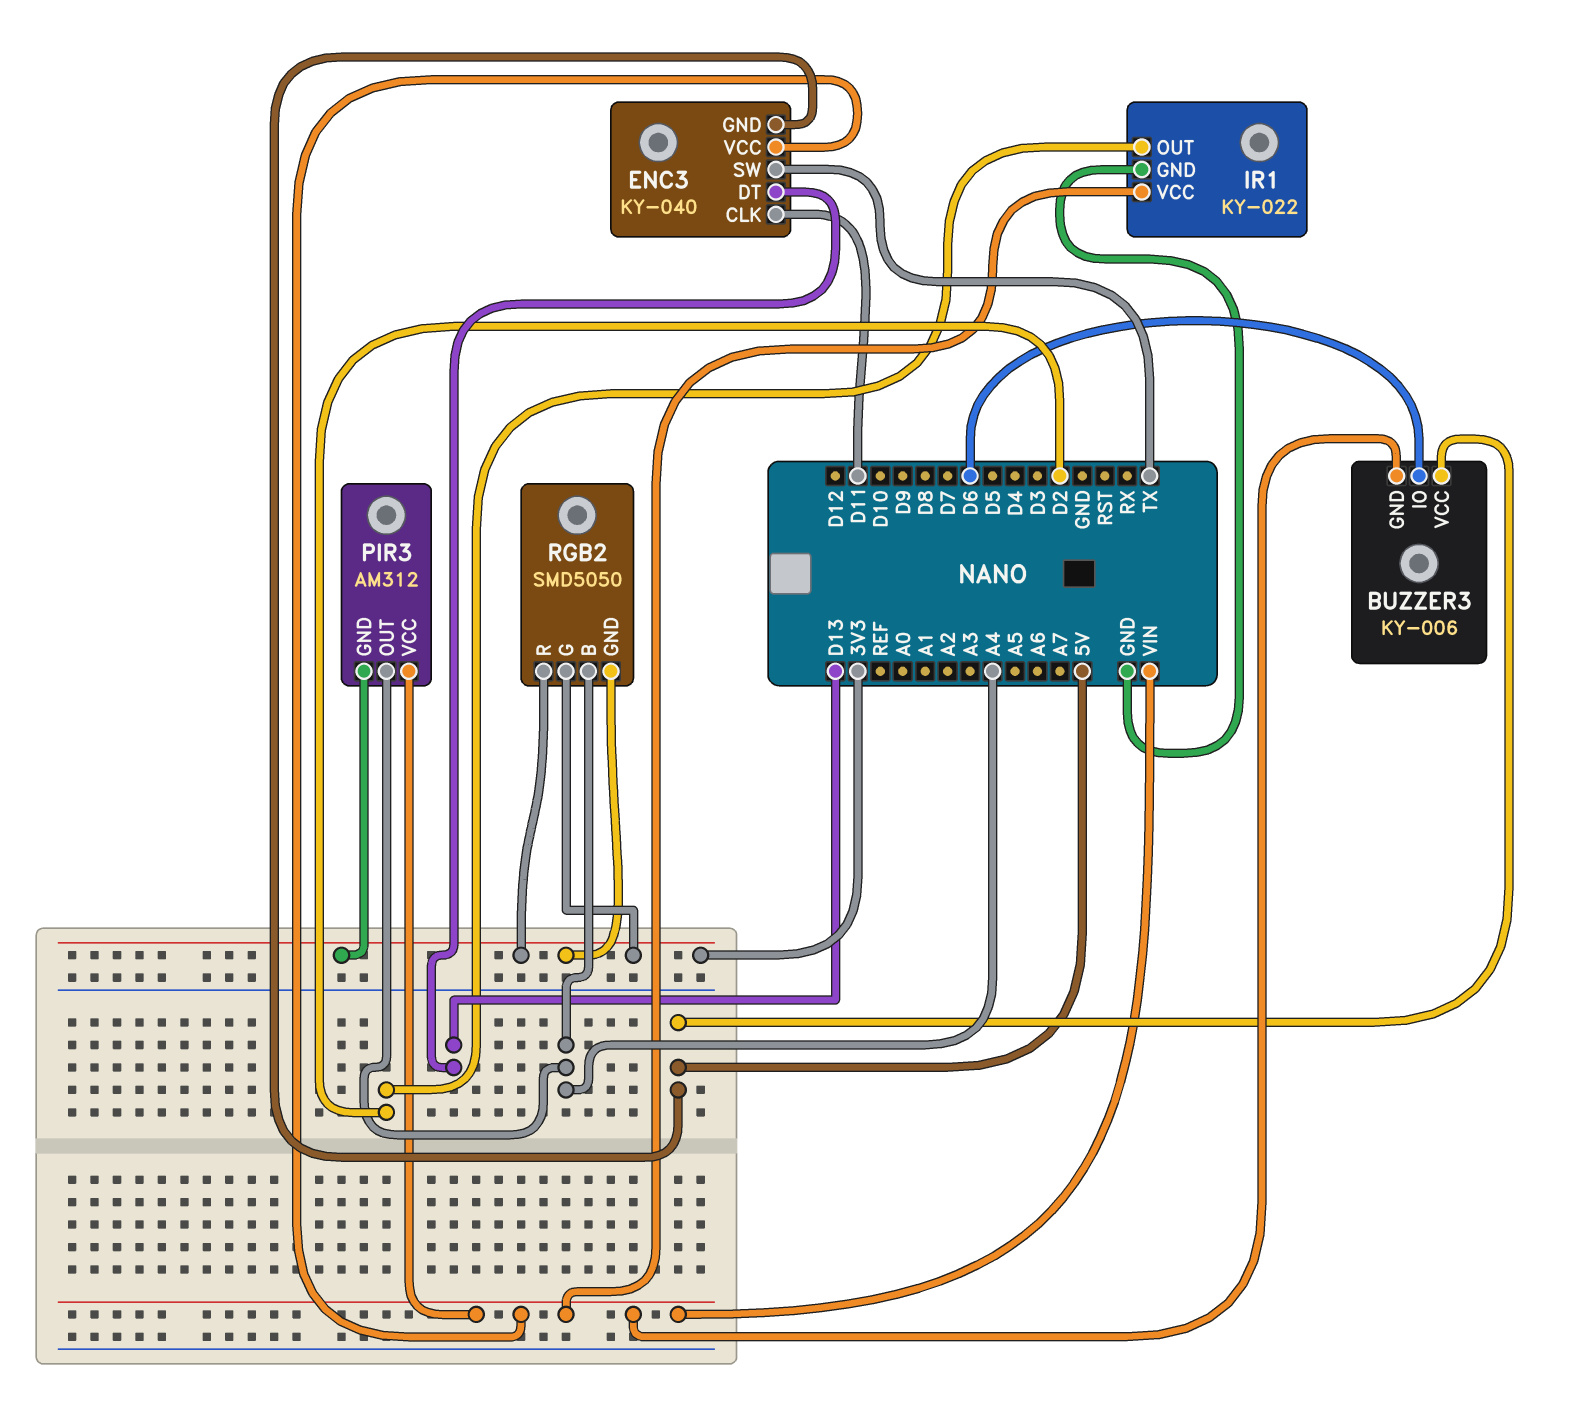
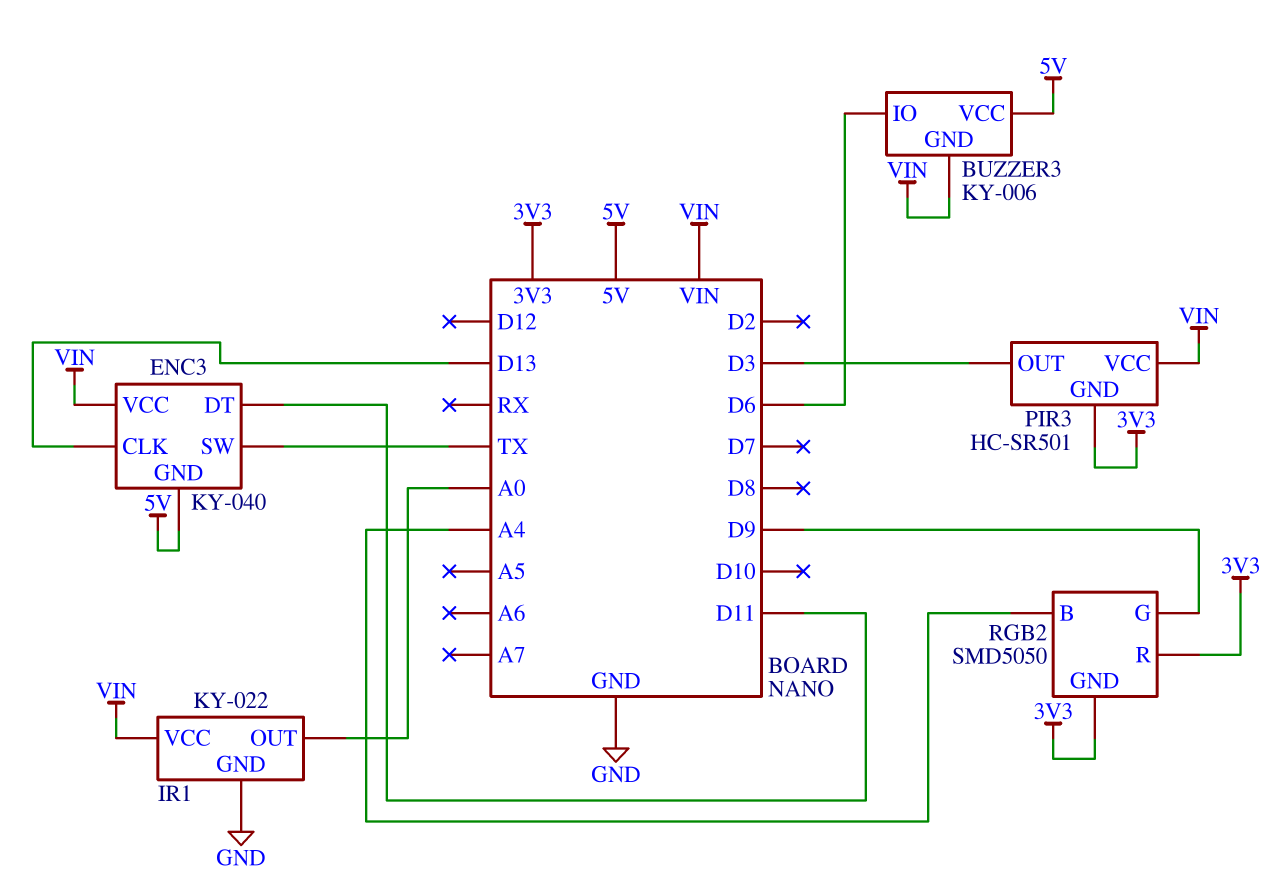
ENC3 pin CLK: D11 -> D13
ENC3 pin DT: D13 -> D11
IR1 pin OUT: D2 -> A0
PIR3: AM312 -> HC-SR501
PIR3 pin OUT: A4 -> D3
RGB2 pin G: 3V3 -> D9

